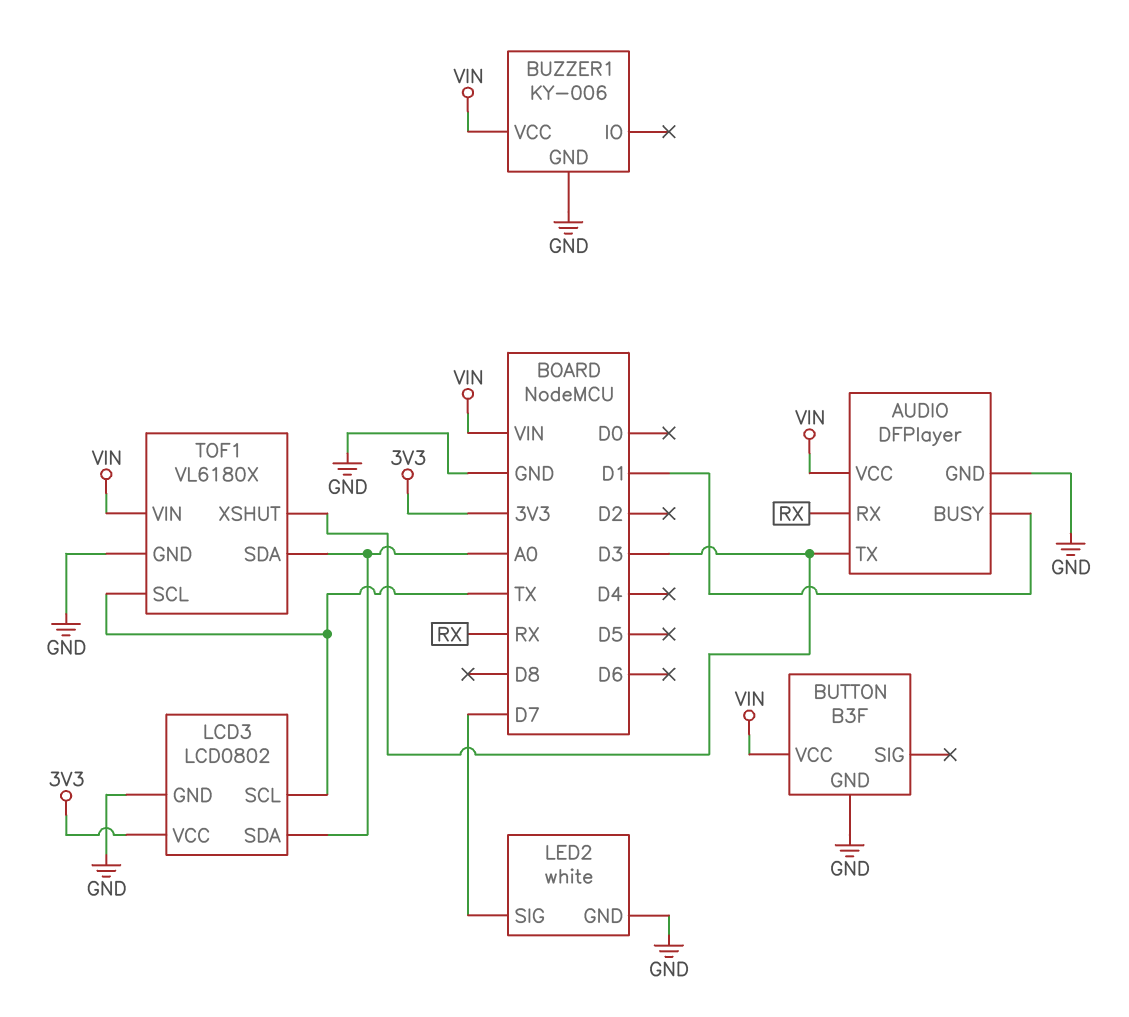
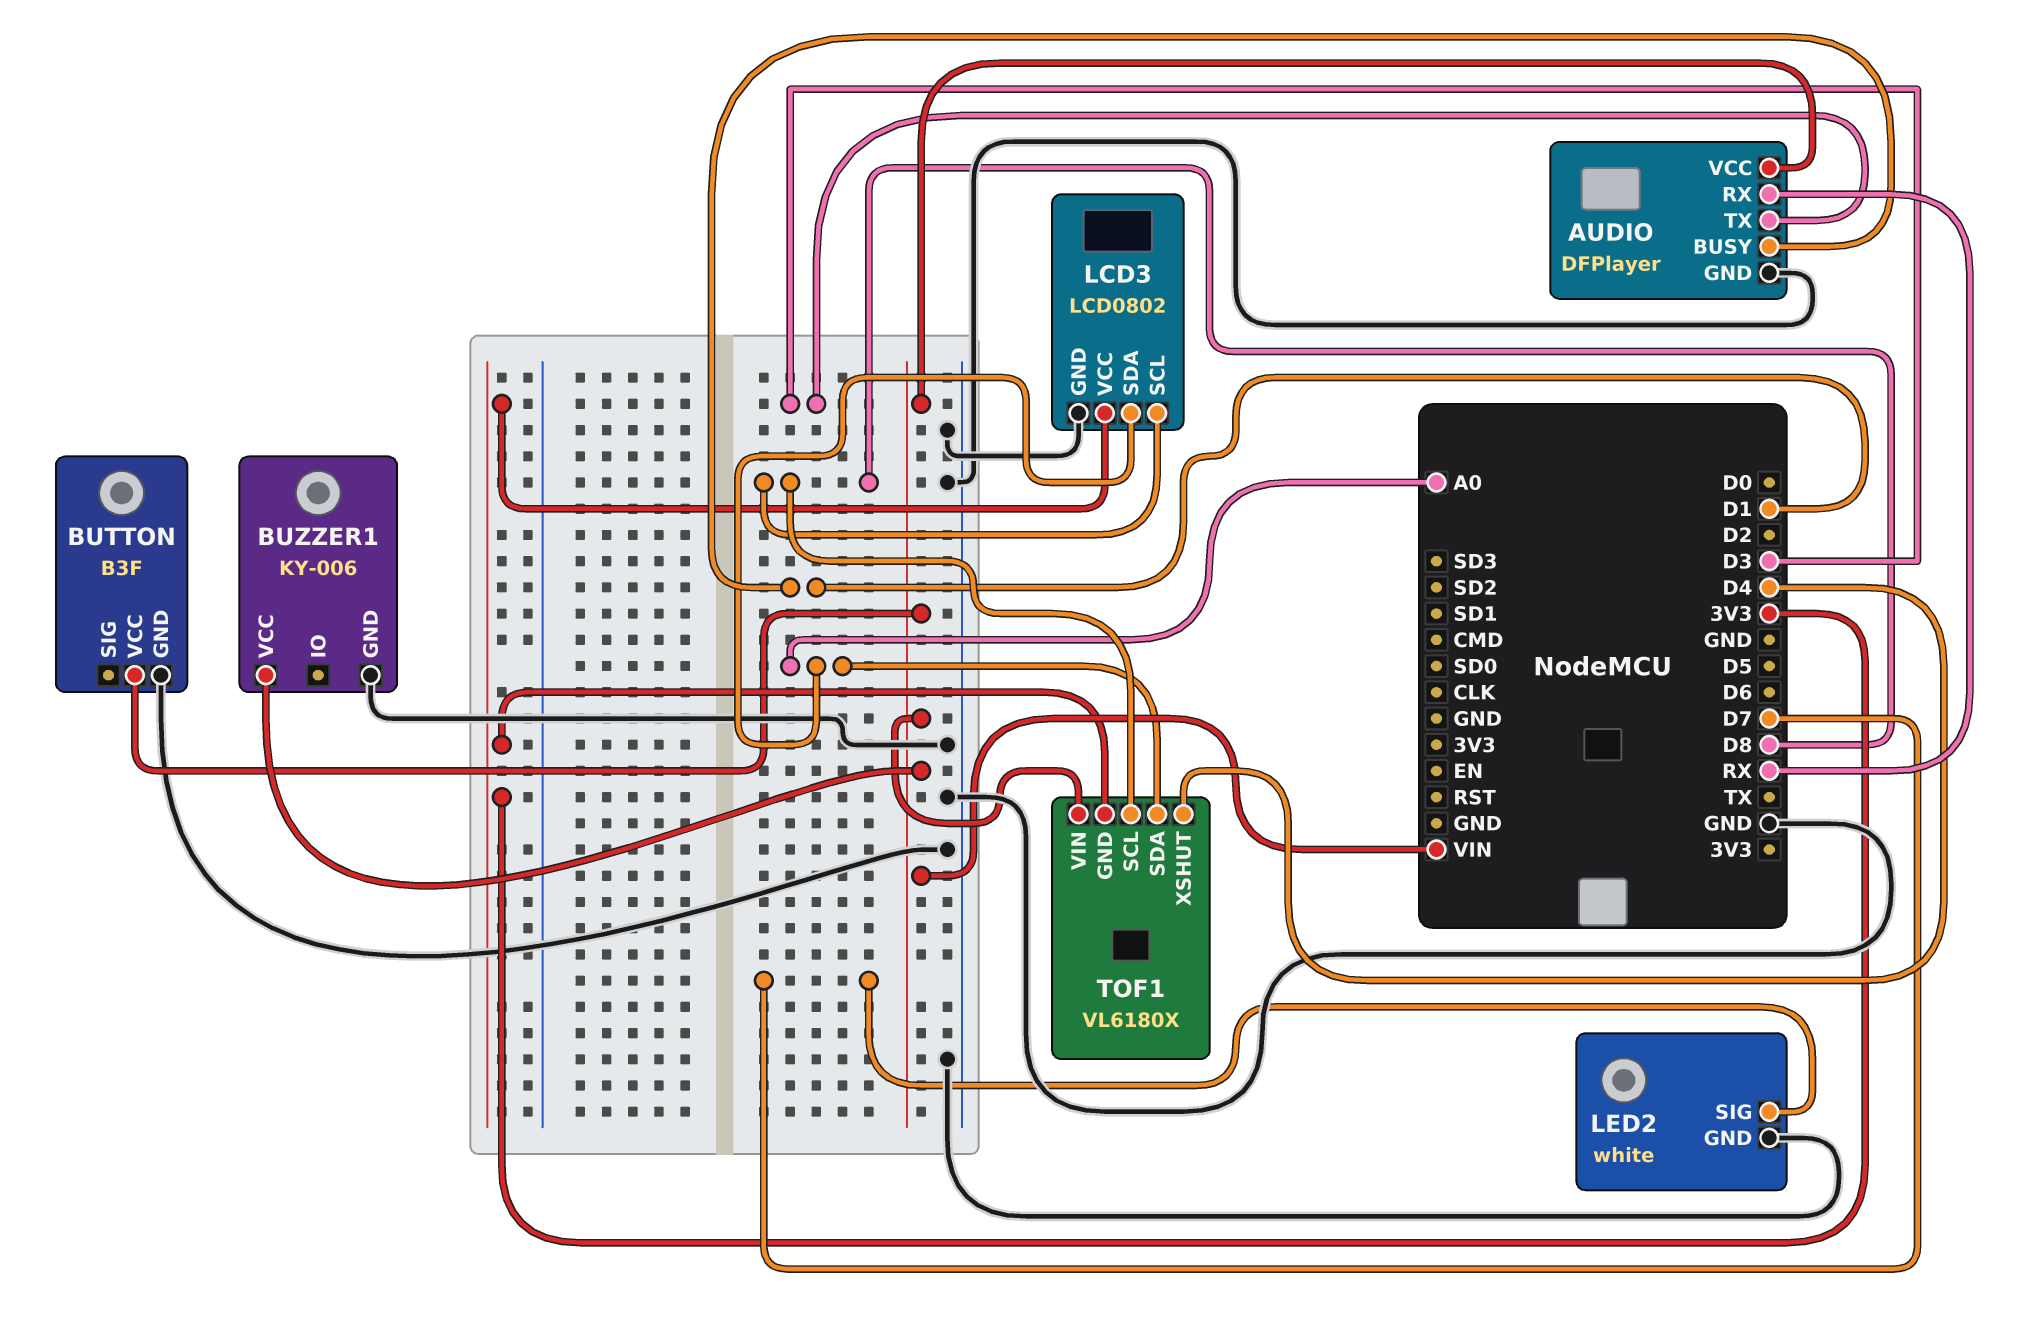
LCD3 pin SCL: TX -> D8
TOF1 pin GND: GND -> 3V3
TOF1 pin SCL: TX -> D8
TOF1 pin XSHUT: D3 -> D4

